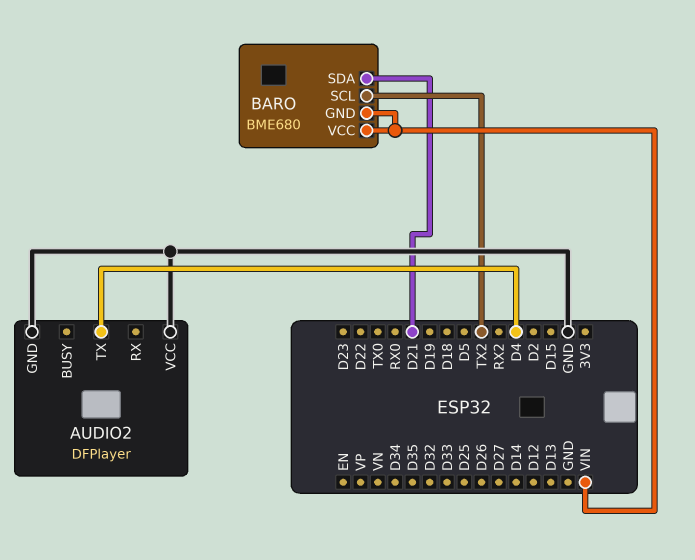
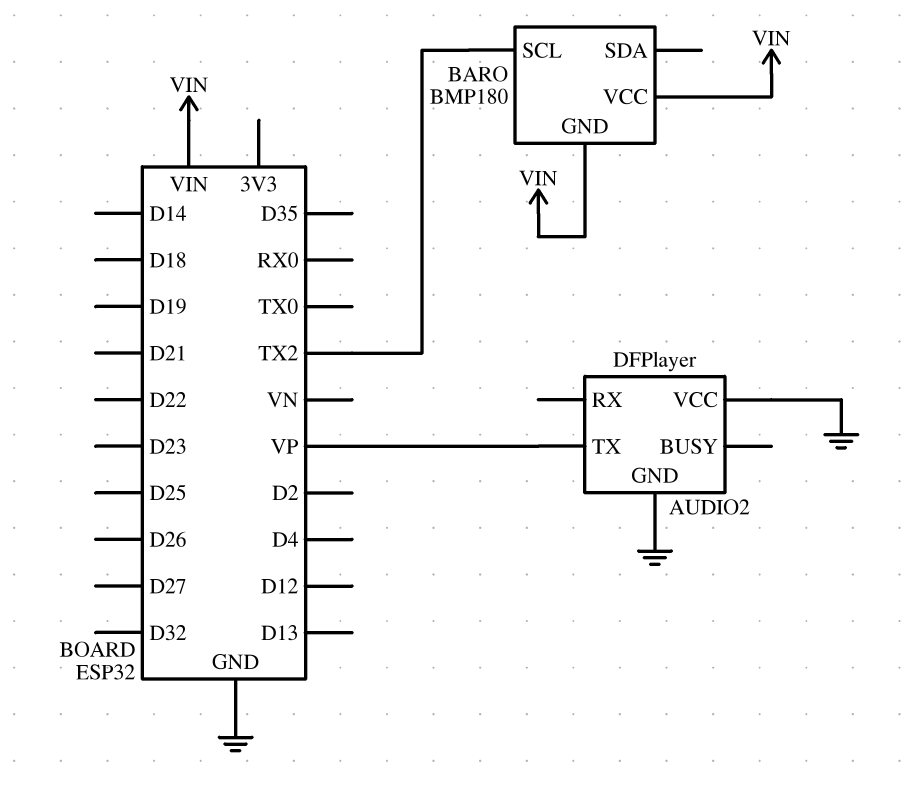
AUDIO2 pin TX: D4 -> VP
BARO: BME680 -> BMP180
BARO pin SDA: D21 -> none

